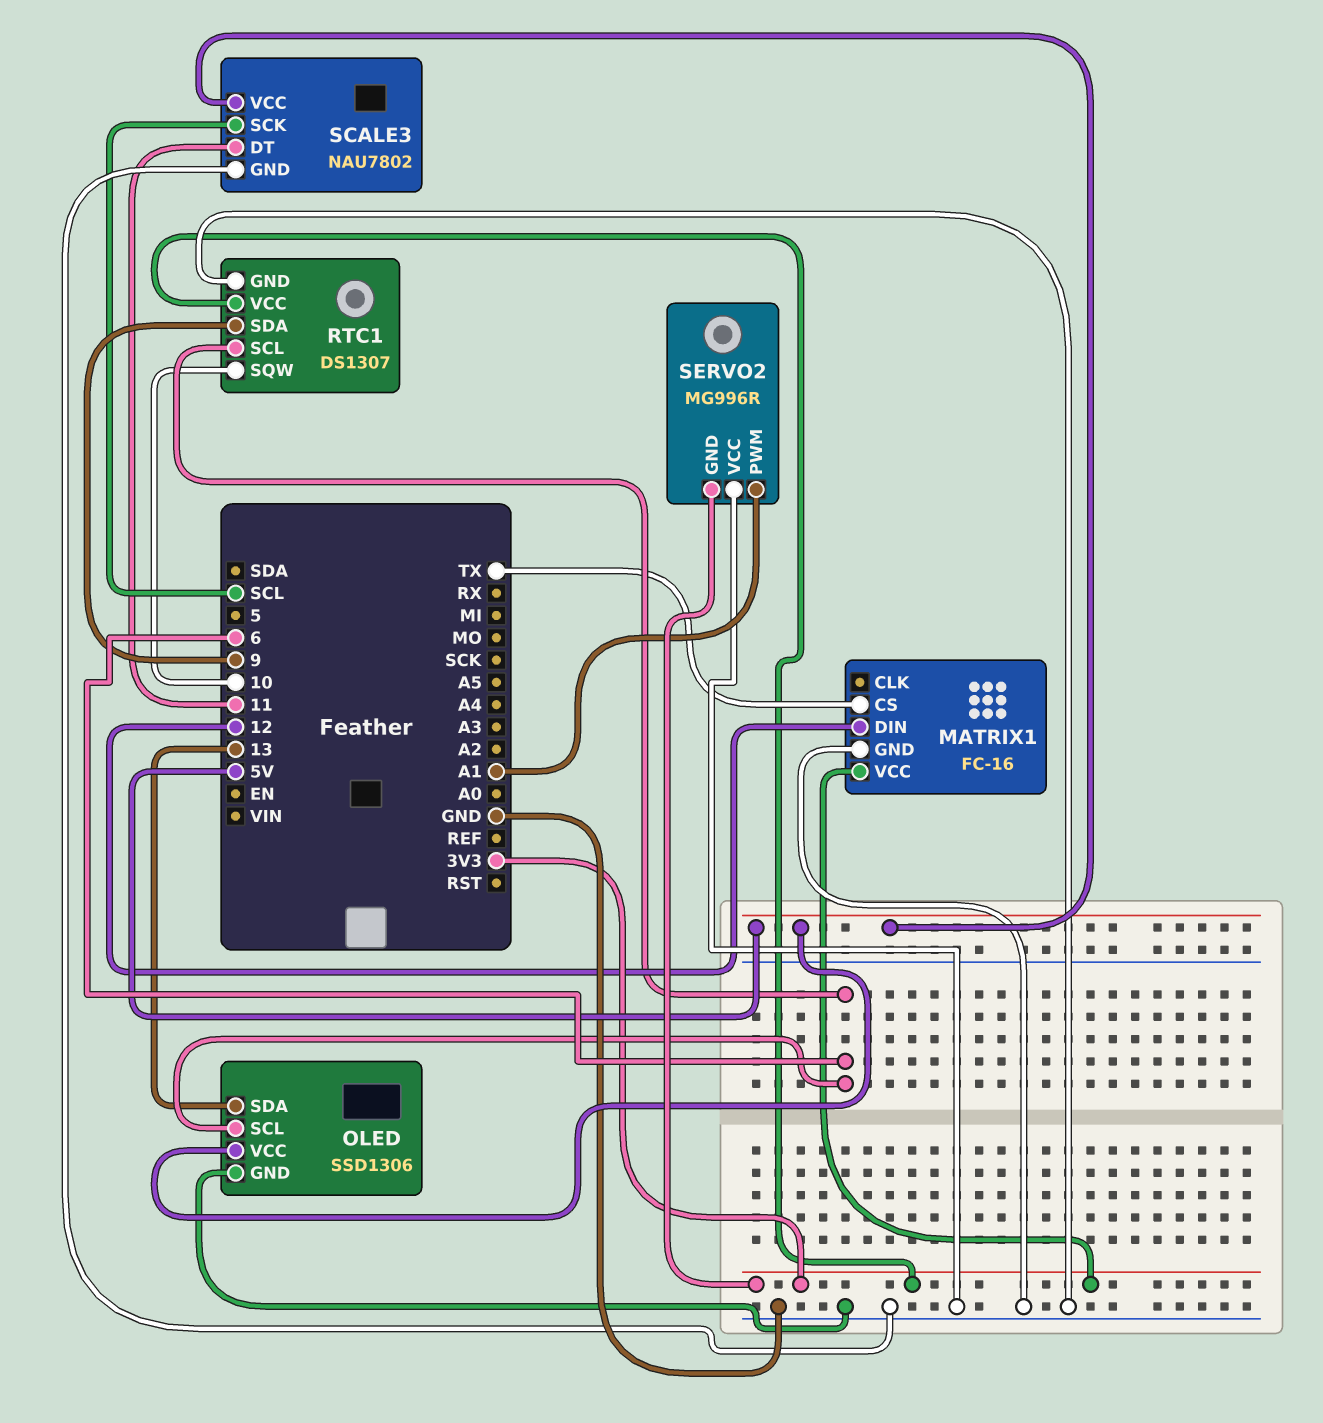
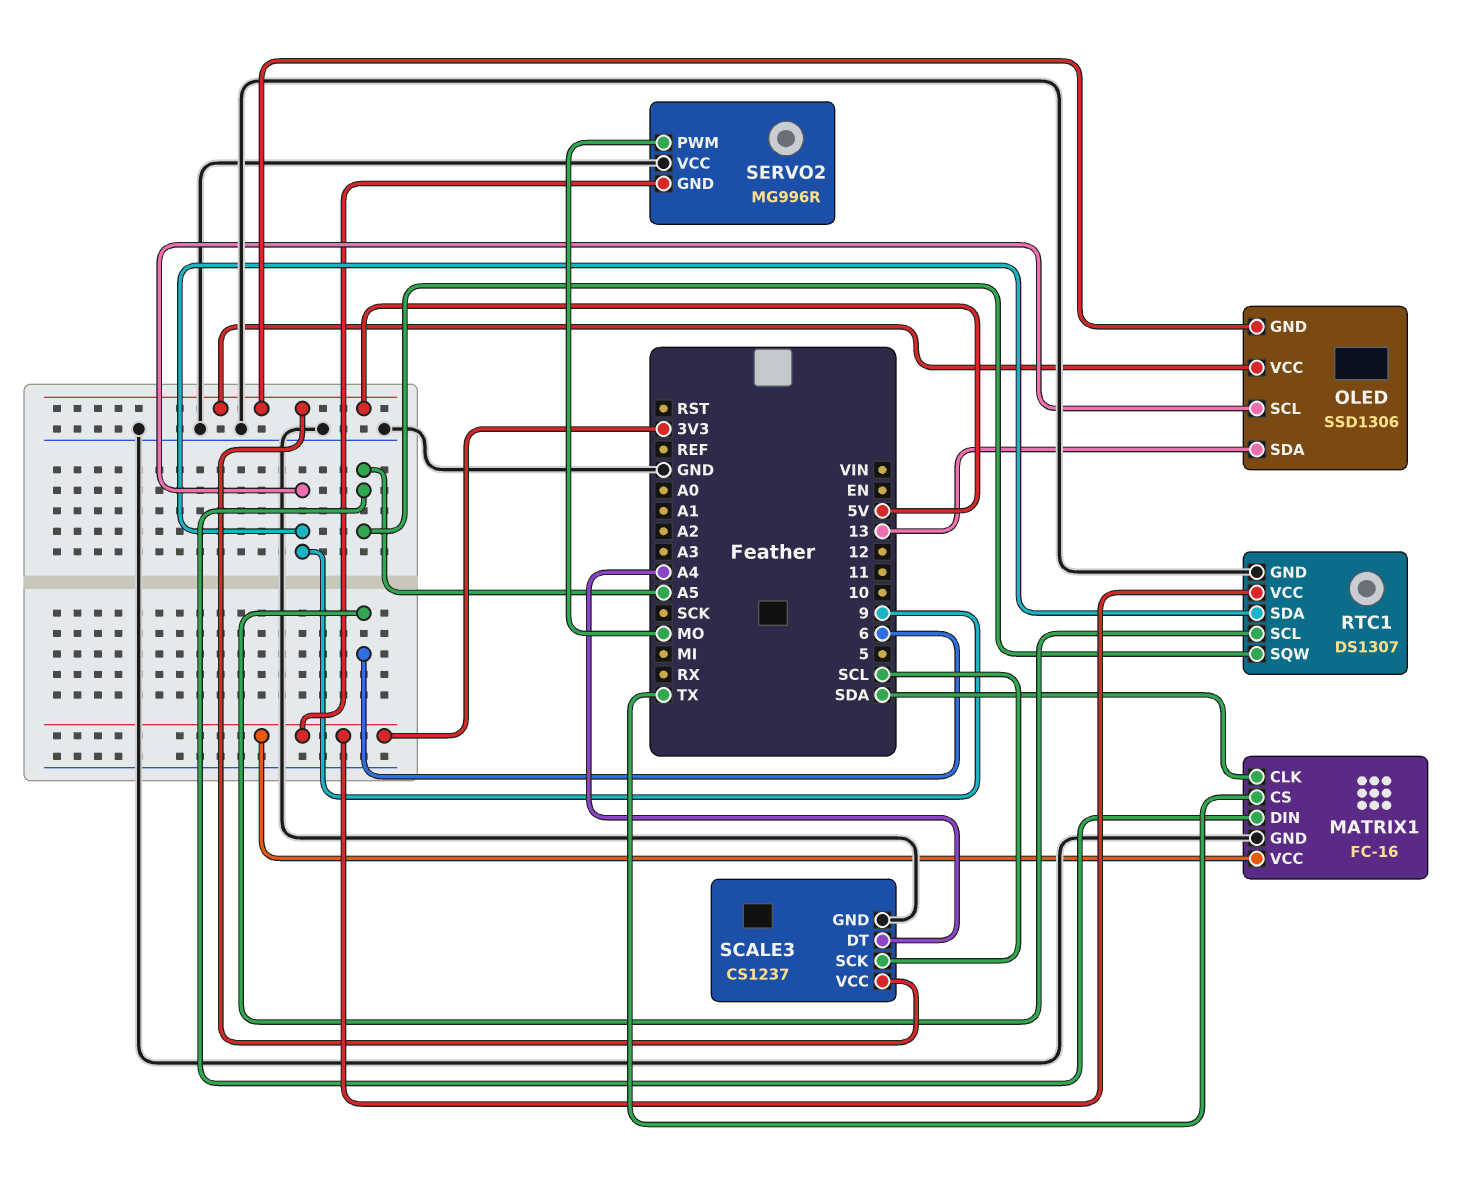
MATRIX1 pin CLK: none -> SDA
MATRIX1 pin DIN: 12 -> A5
OLED pin GND: GND -> 5V
OLED pin SCL: 6 -> 9
RTC1 pin SQW: 10 -> A5
SCALE3: NAU7802 -> CS1237
SCALE3 pin DT: 11 -> A4
SERVO2 pin PWM: A1 -> MO

